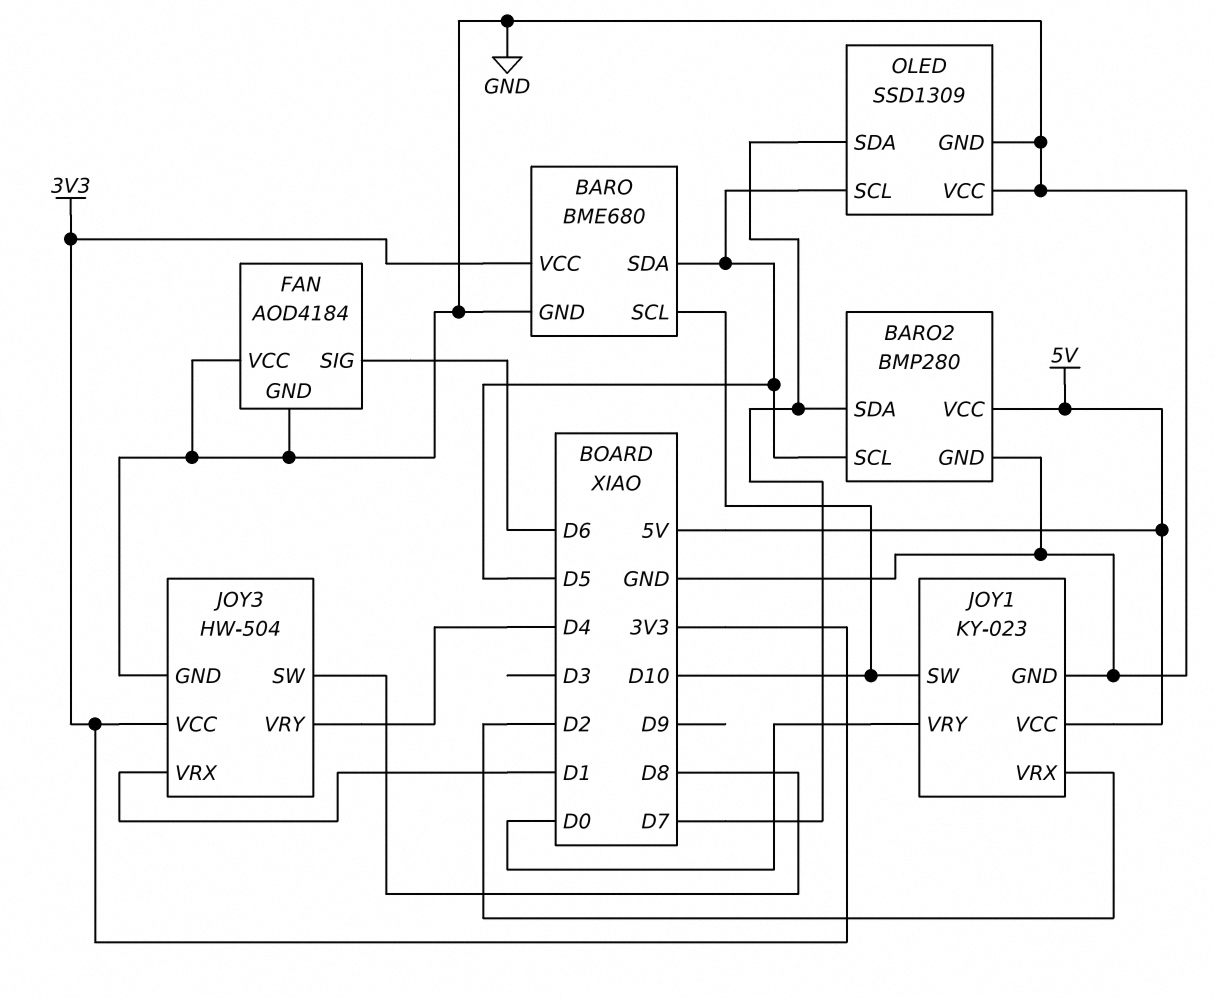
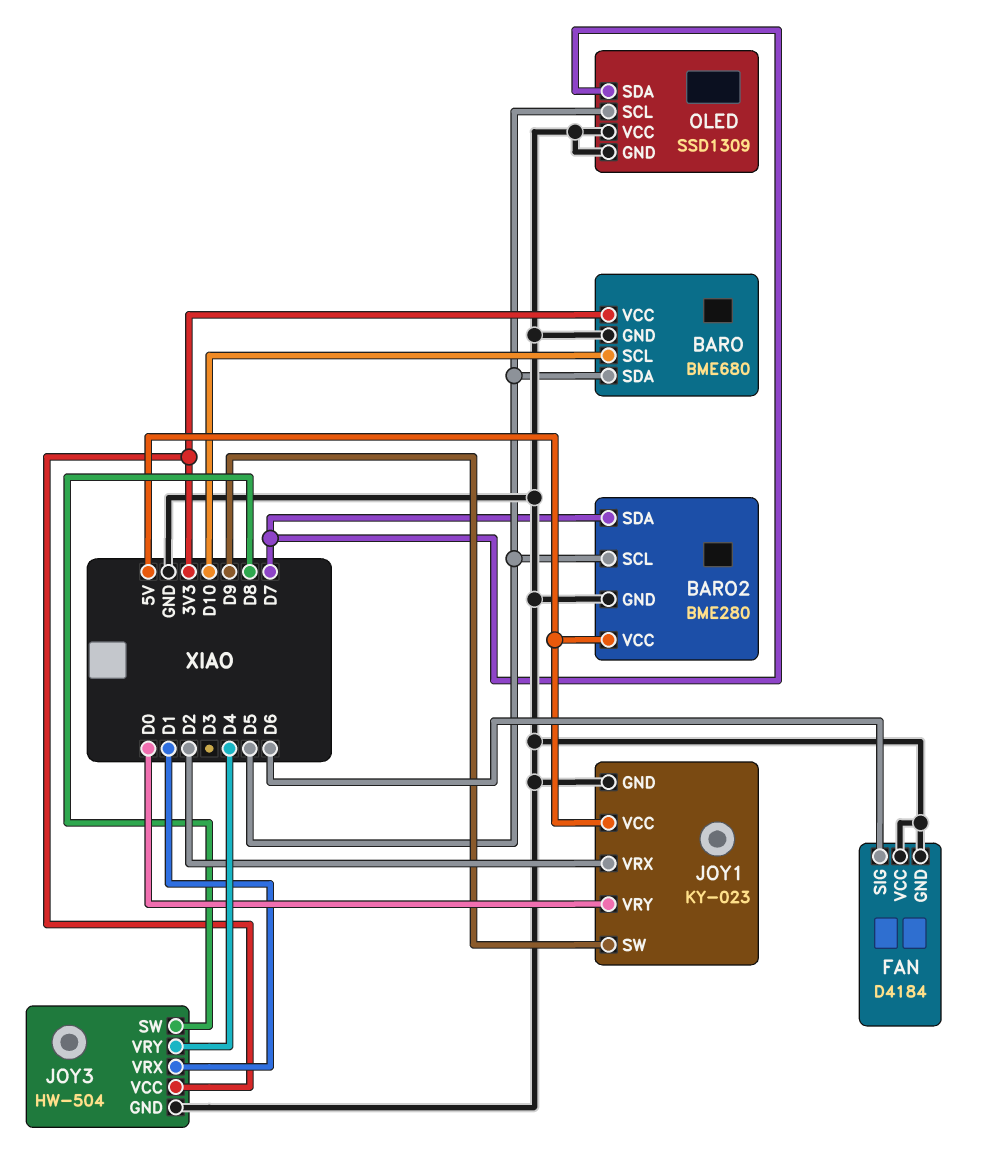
BARO2: BMP280 -> BME280
FAN: AOD4184 -> D4184
JOY1 pin SW: D10 -> D9

